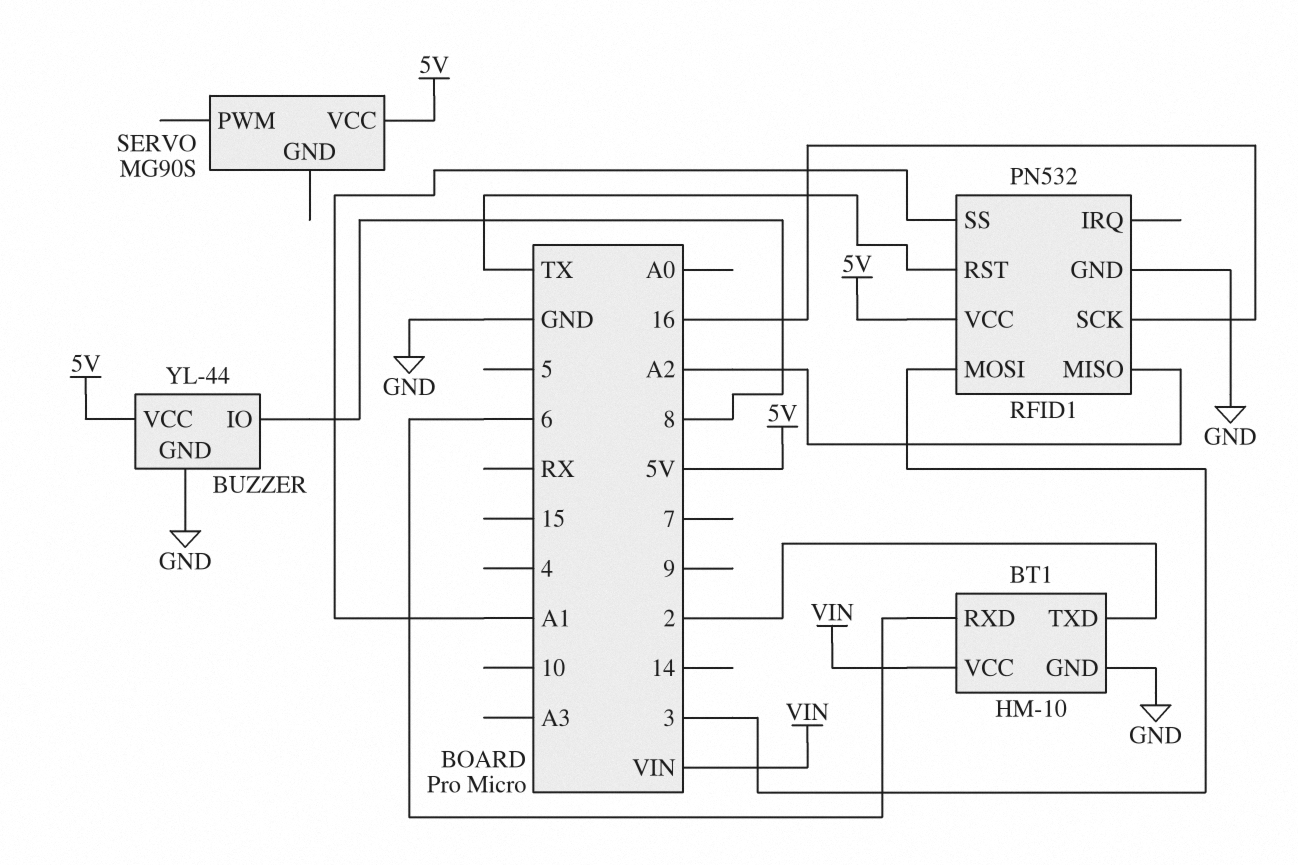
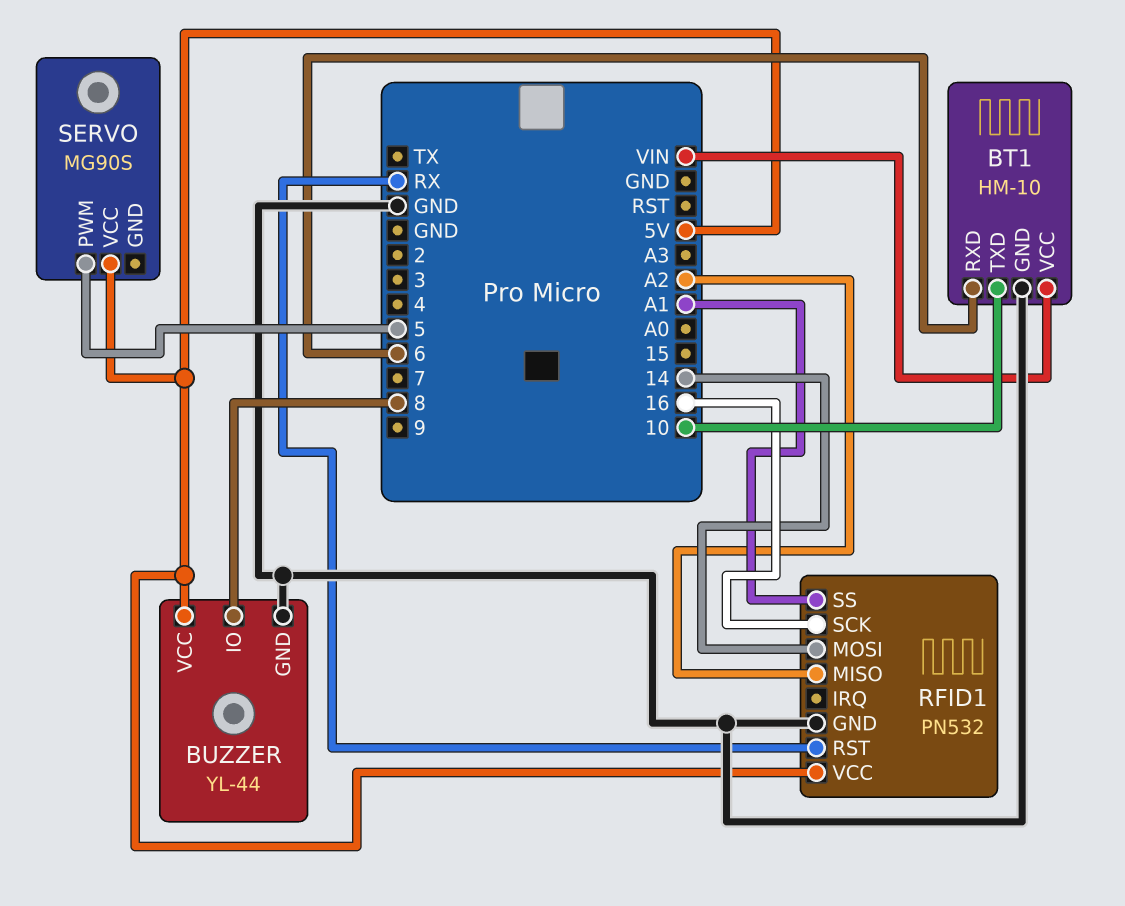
BT1 pin TXD: 2 -> 10
RFID1 pin MOSI: 3 -> 14
RFID1 pin RST: TX -> RX
SERVO pin PWM: none -> 5

